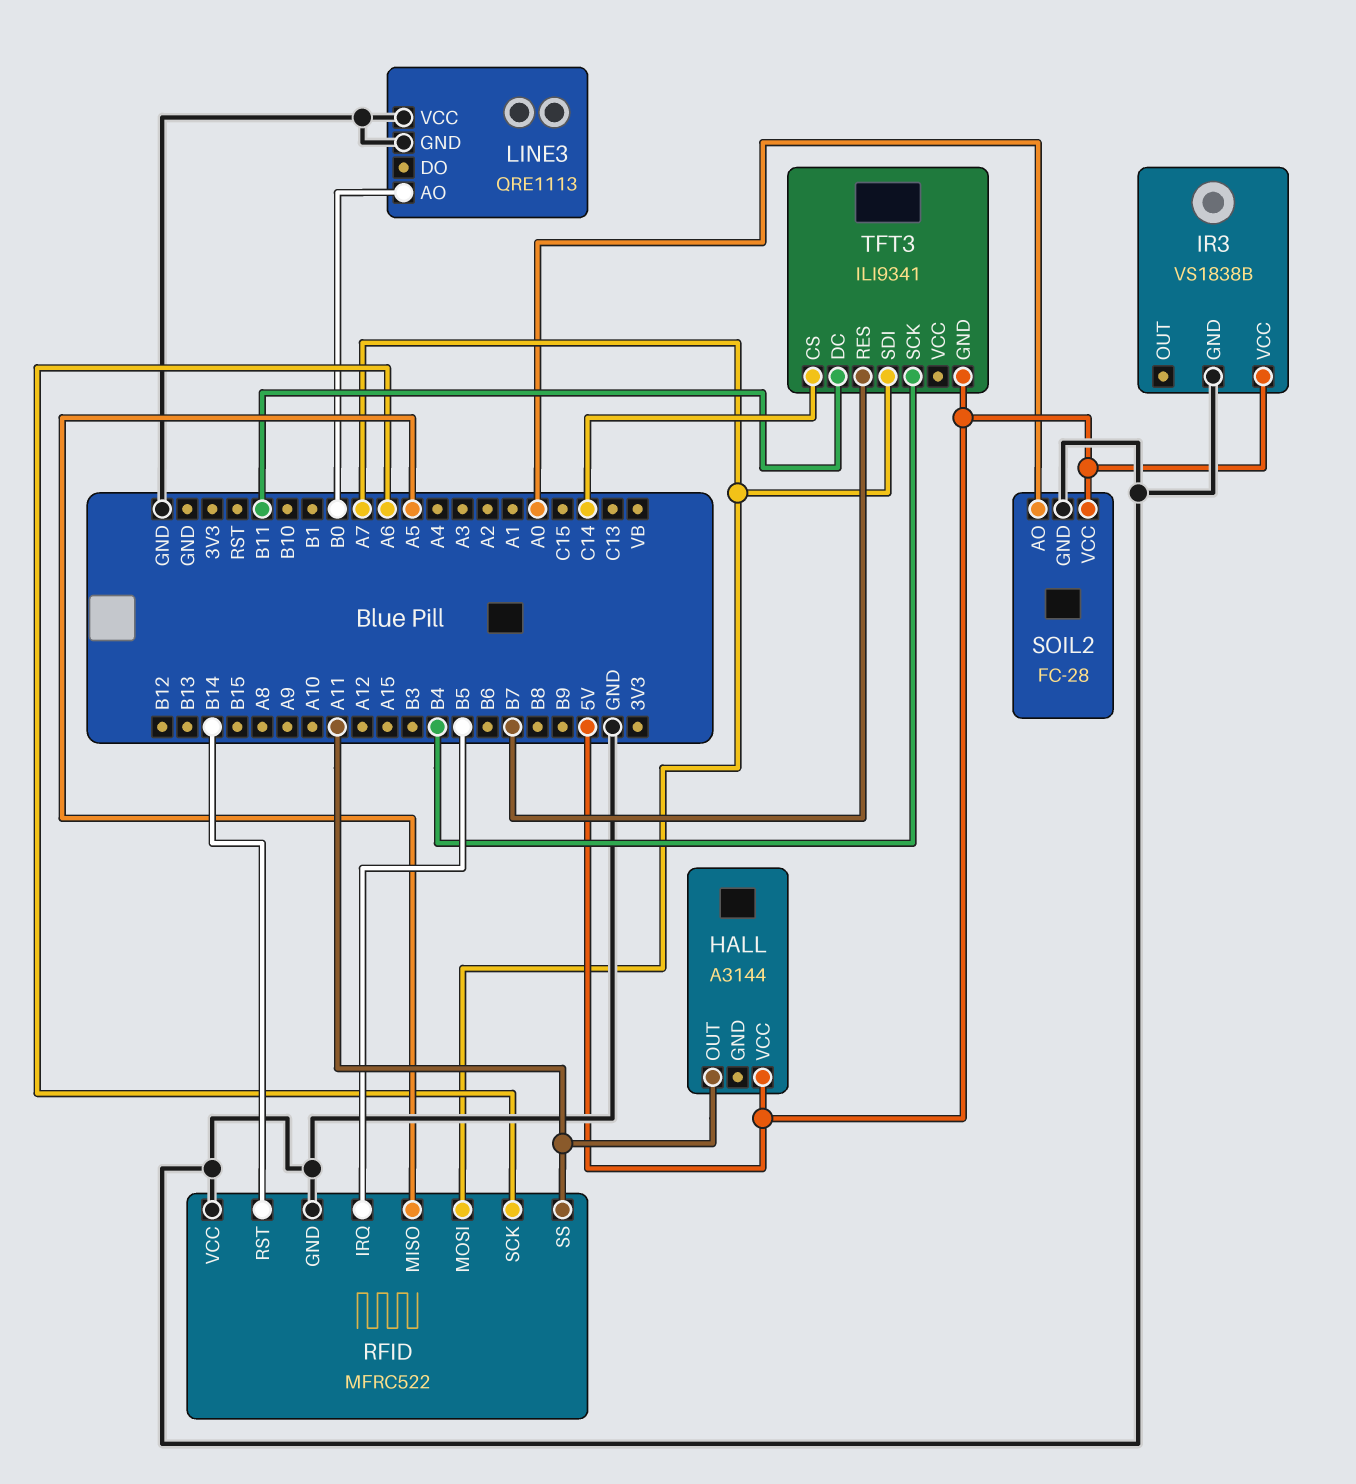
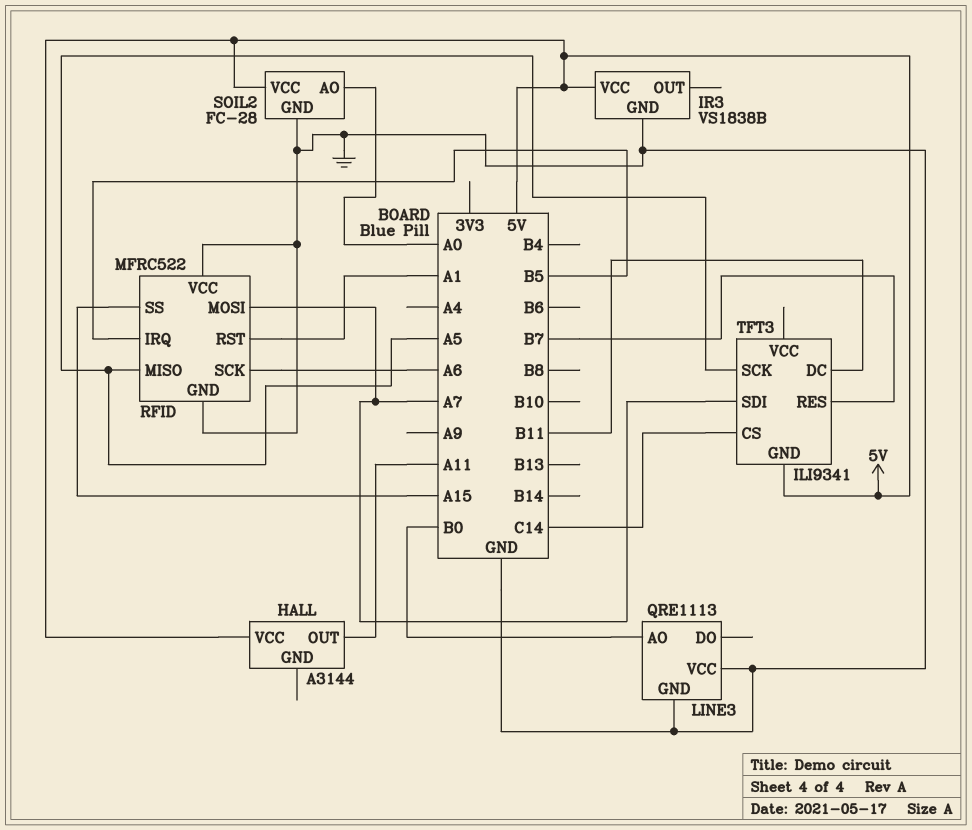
RFID pin RST: B14 -> A1
RFID pin SS: A11 -> A15
TFT3 pin SCK: B4 -> A5

